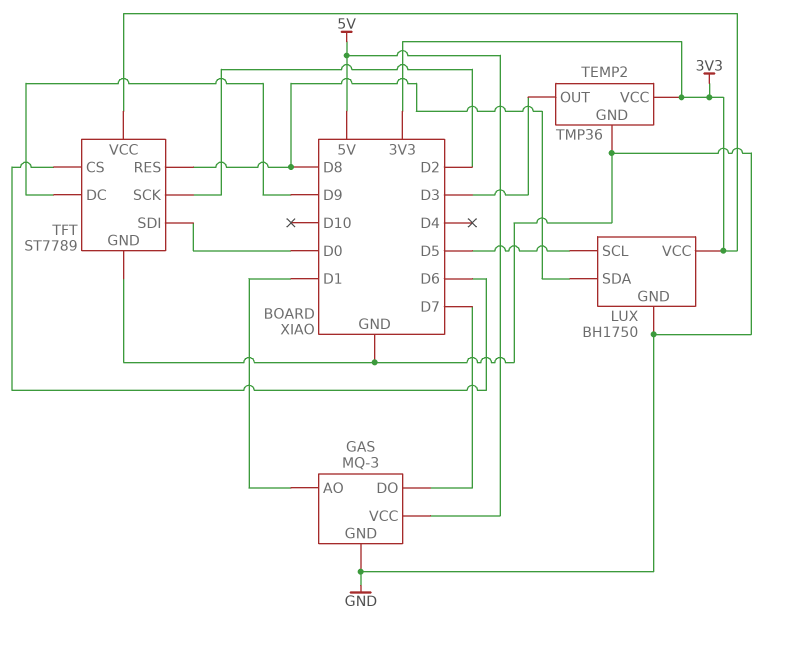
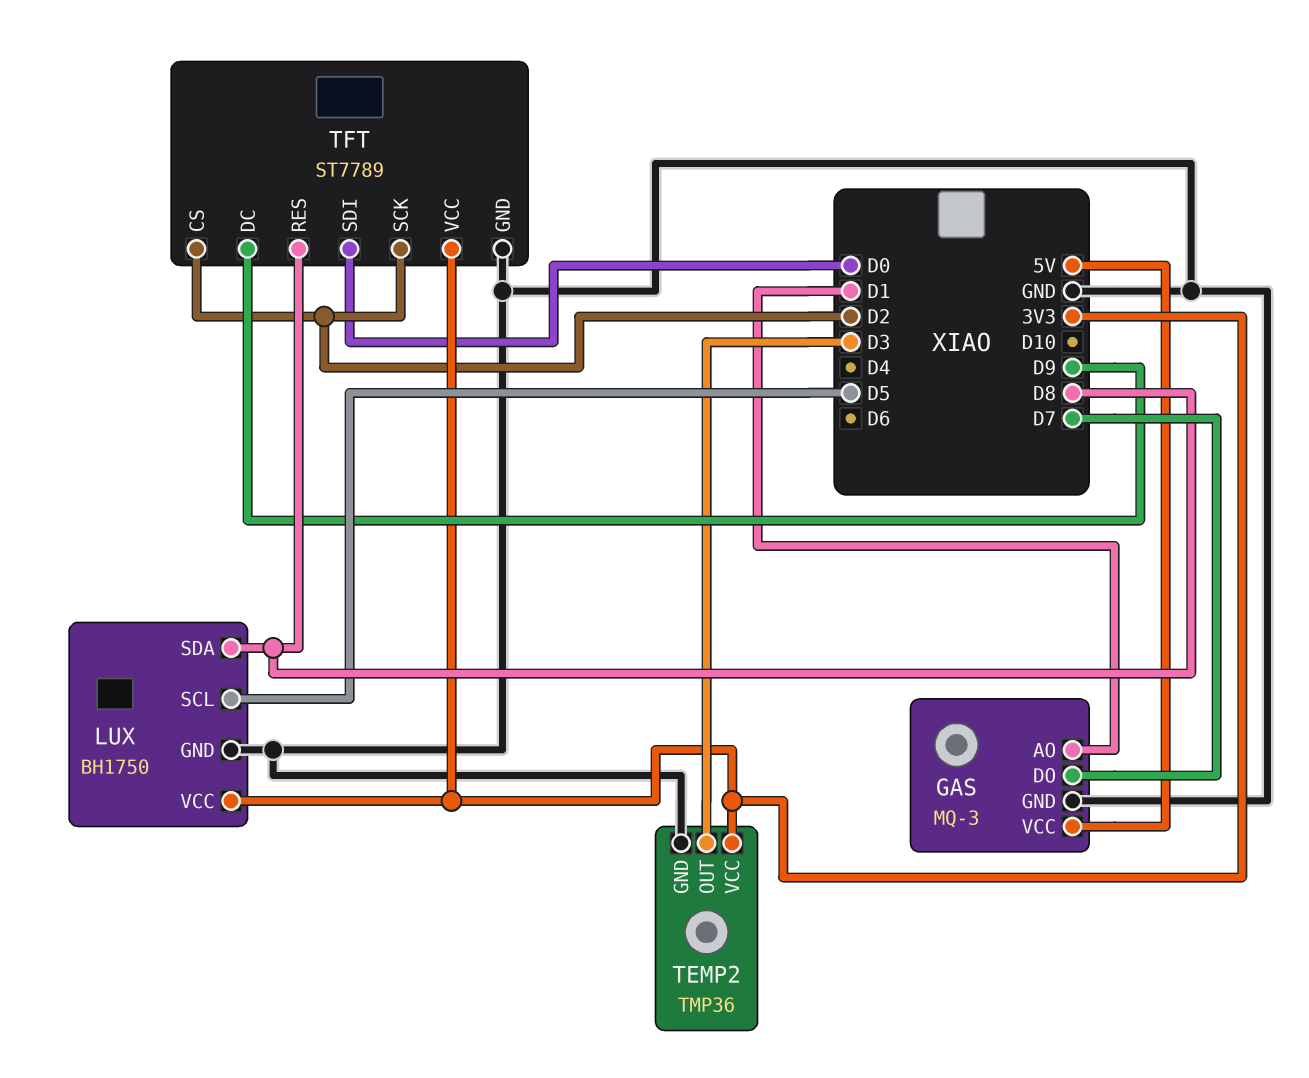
TFT pin CS: D6 -> D2

